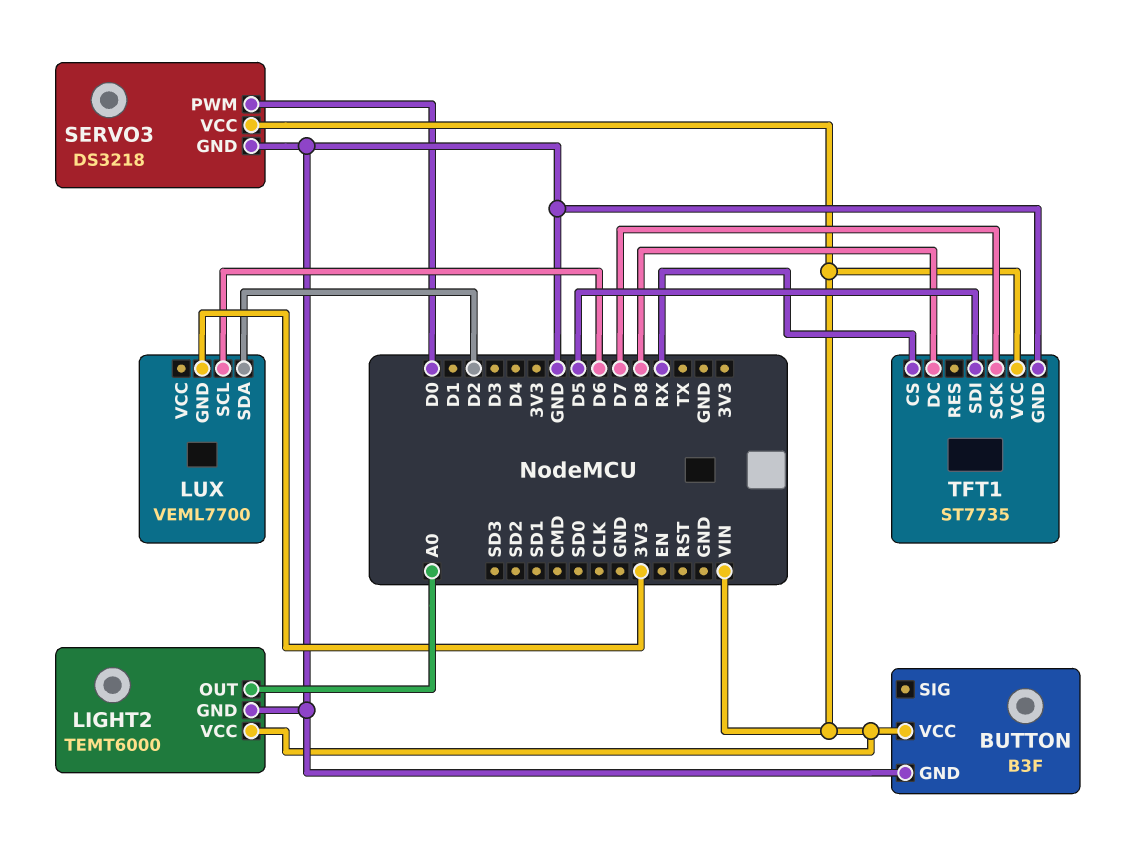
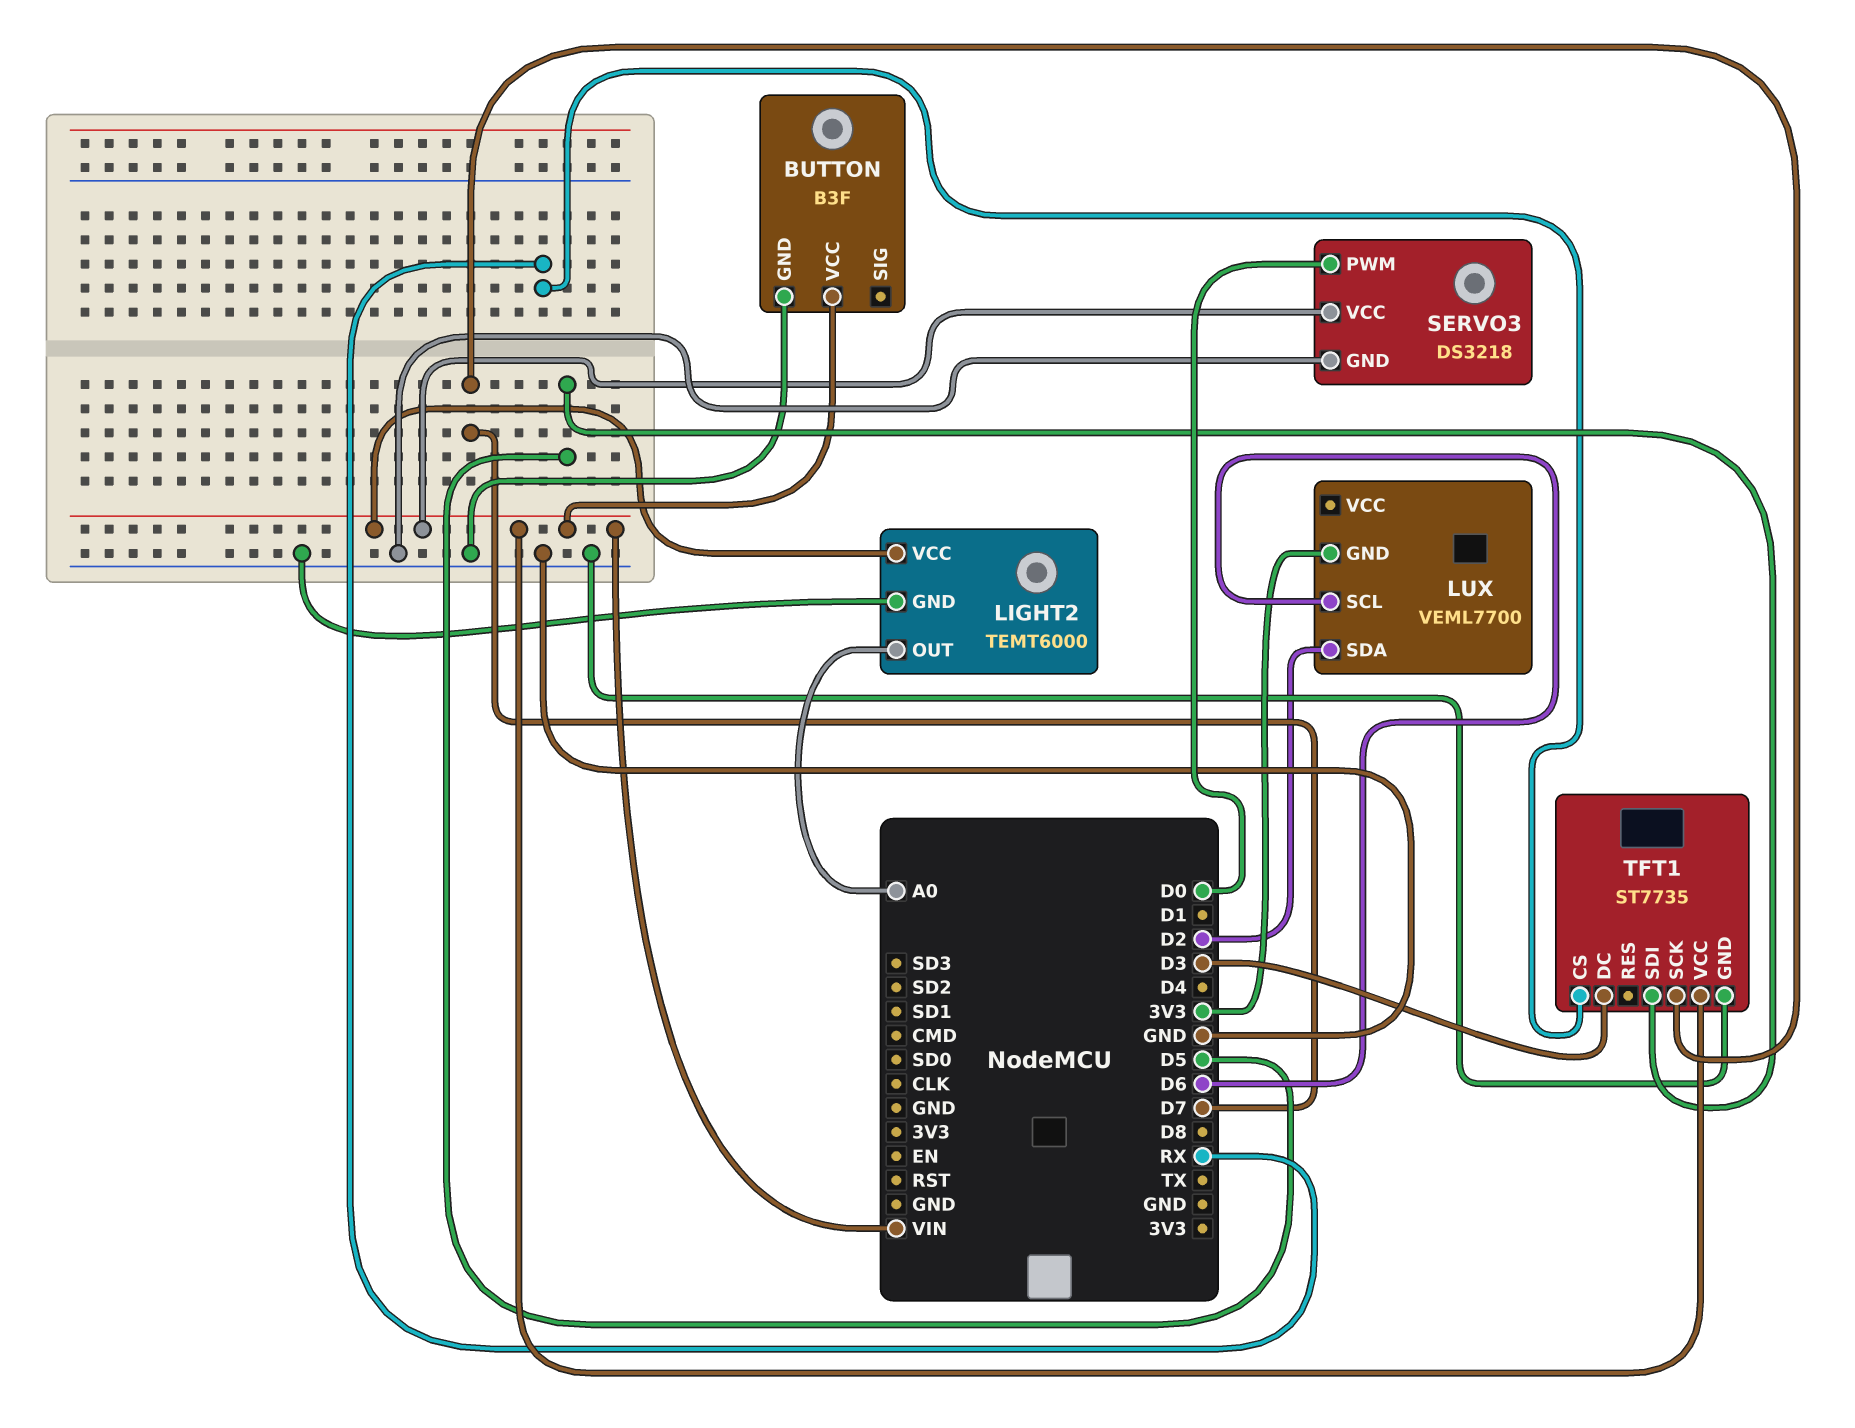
TFT1 pin DC: D8 -> D3

